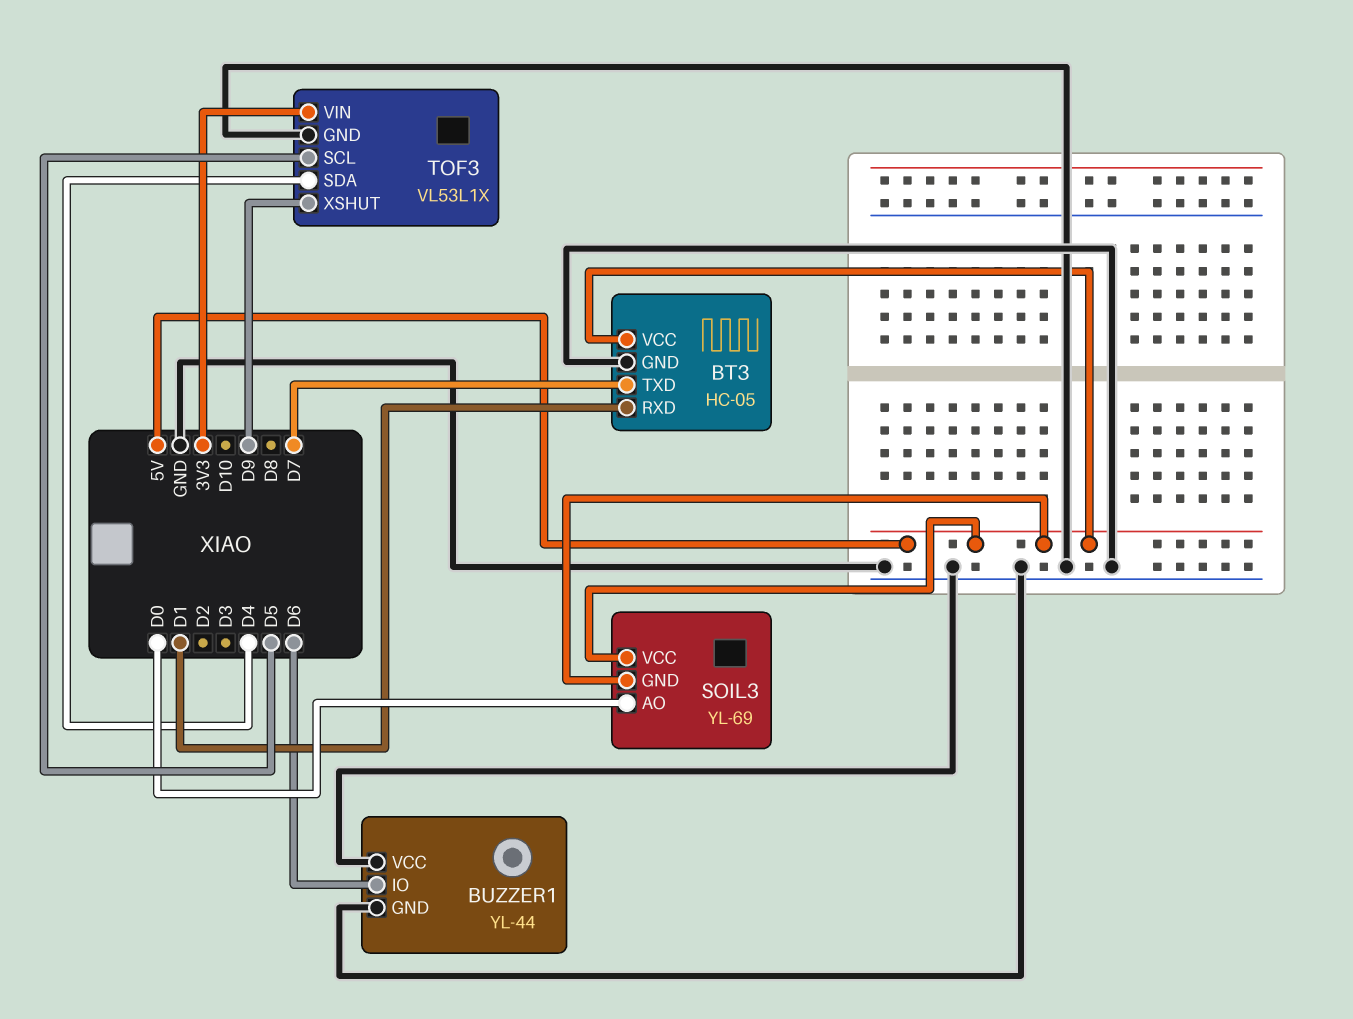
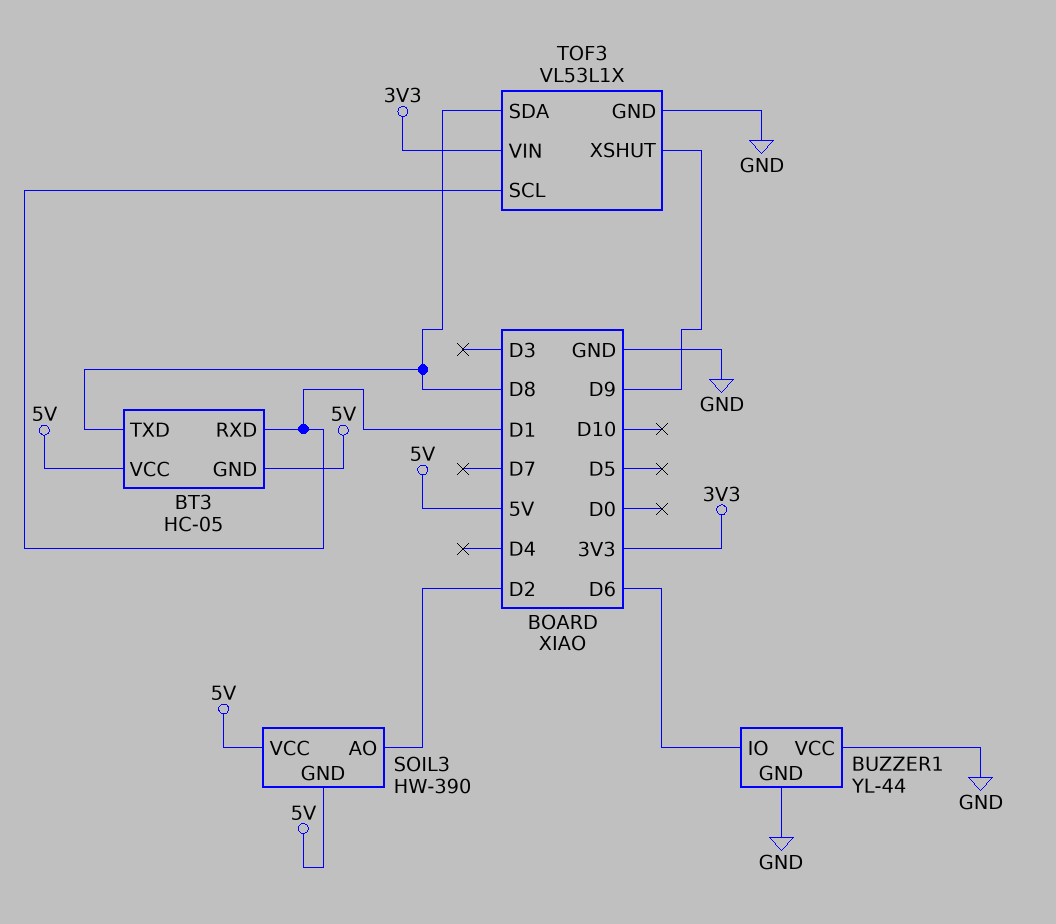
BT3 pin GND: GND -> 5V
BT3 pin TXD: D7 -> D8
SOIL3: YL-69 -> HW-390
SOIL3 pin AO: D0 -> D2
TOF3 pin SCL: D5 -> D1
TOF3 pin SDA: D4 -> D8

